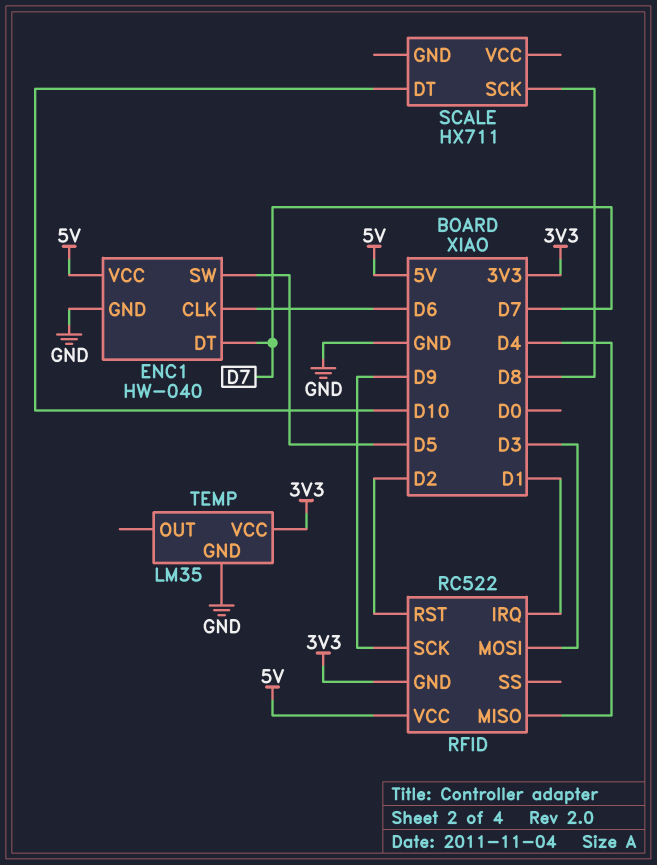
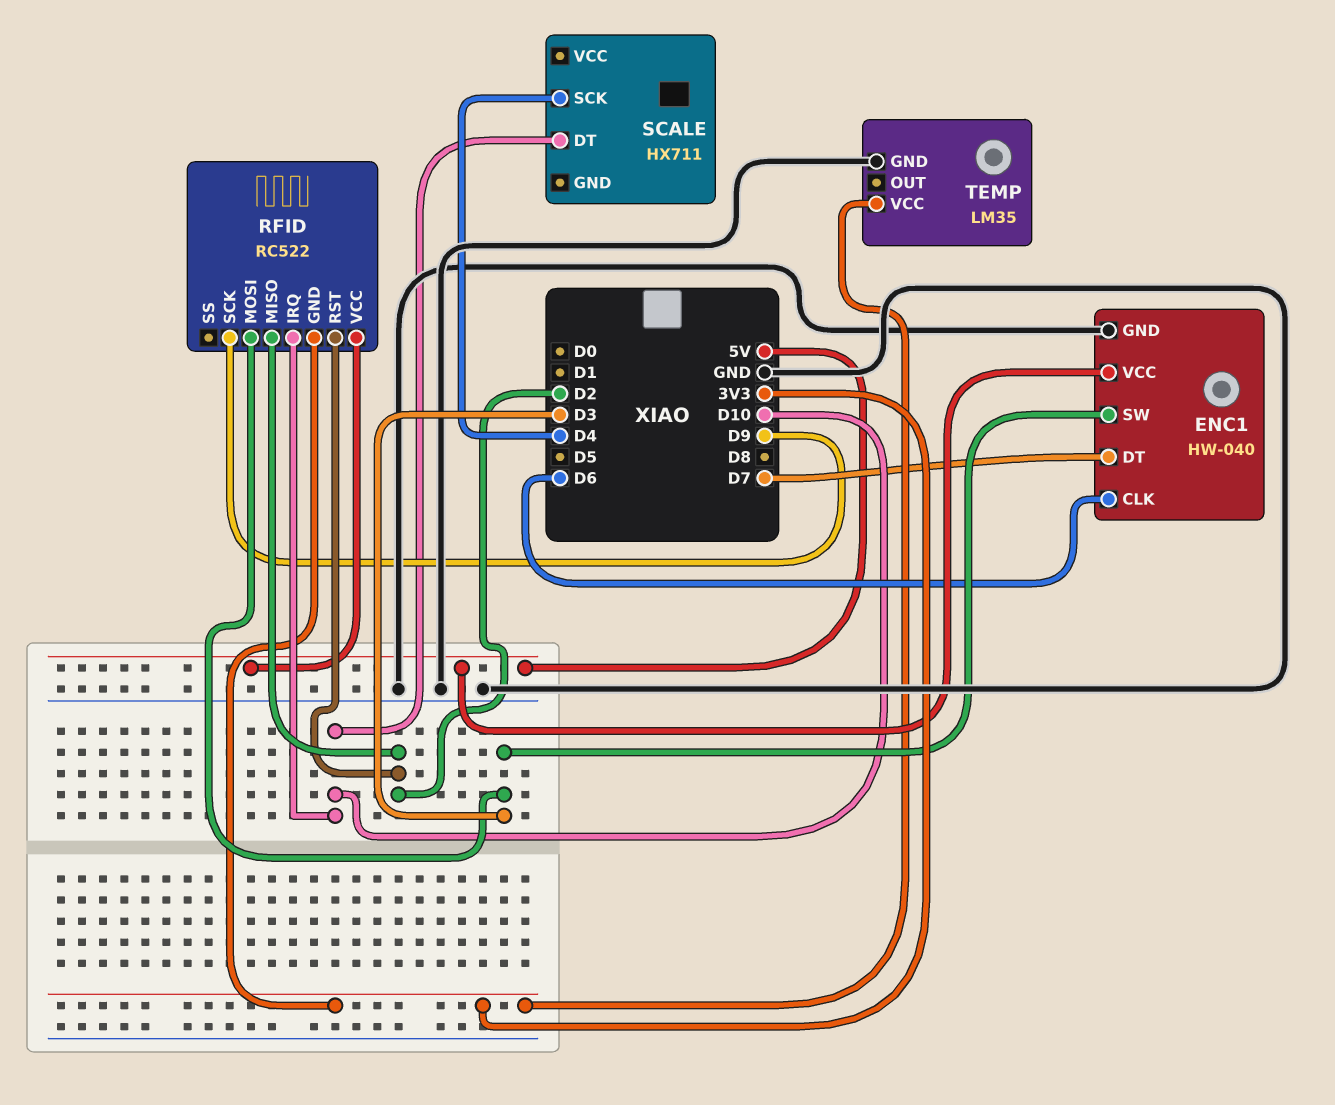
ENC1 pin SW: D5 -> D3
RFID pin IRQ: D1 -> D10
RFID pin MISO: D4 -> D2
SCALE pin SCK: D8 -> D4

